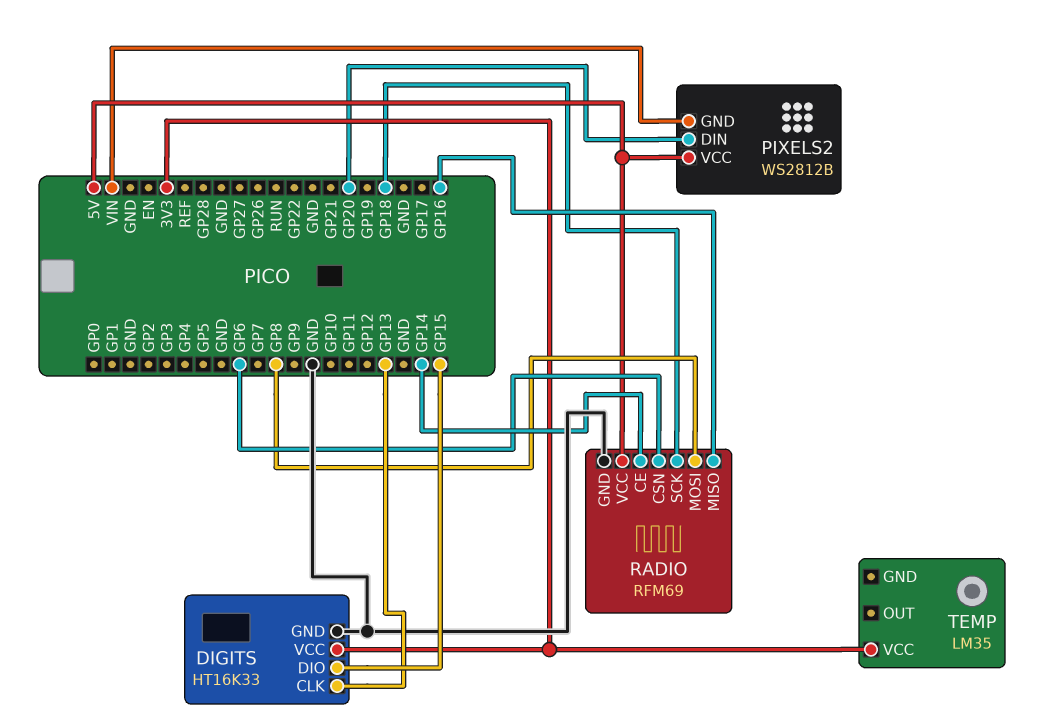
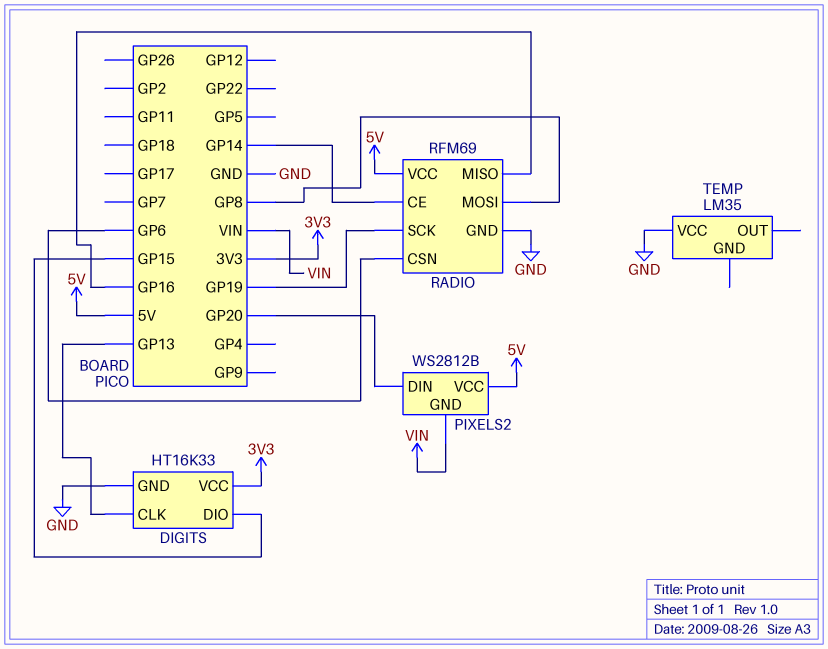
RADIO pin SCK: GP18 -> GP19
TEMP pin VCC: 3V3 -> GND

